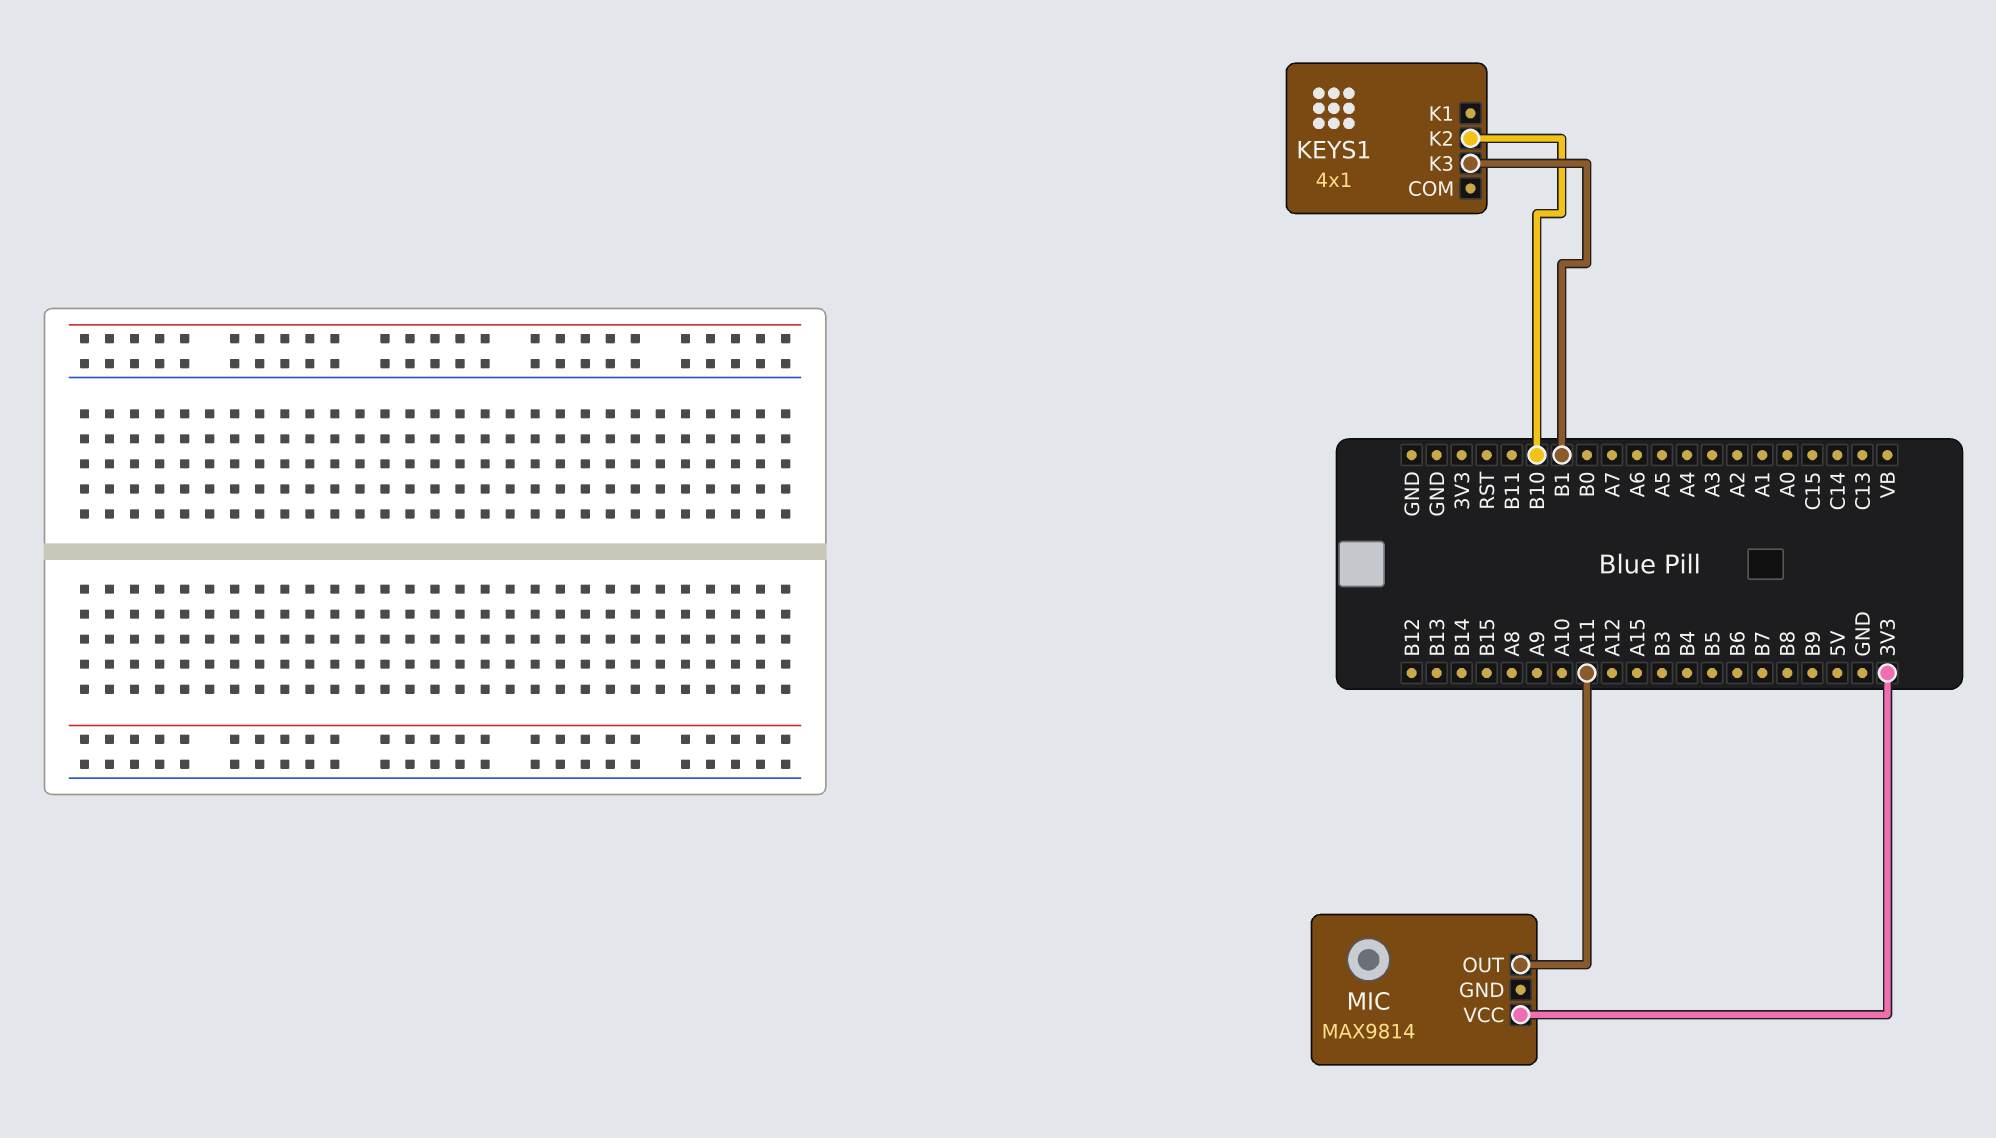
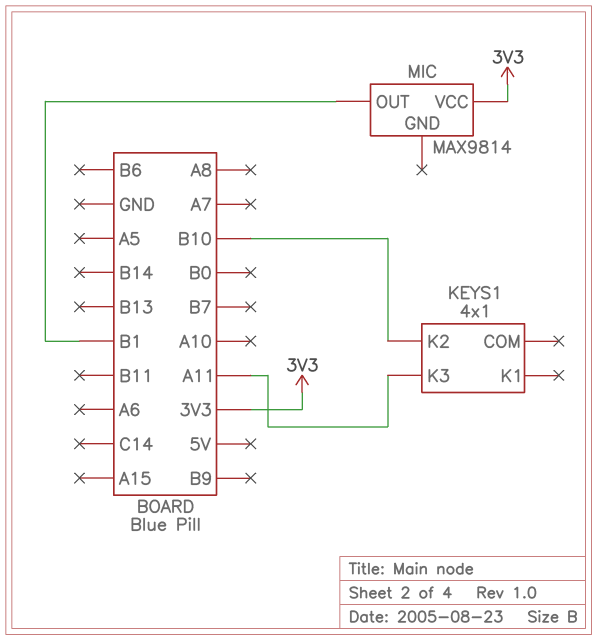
KEYS1 pin K3: B1 -> A11
MIC pin OUT: A11 -> B1

